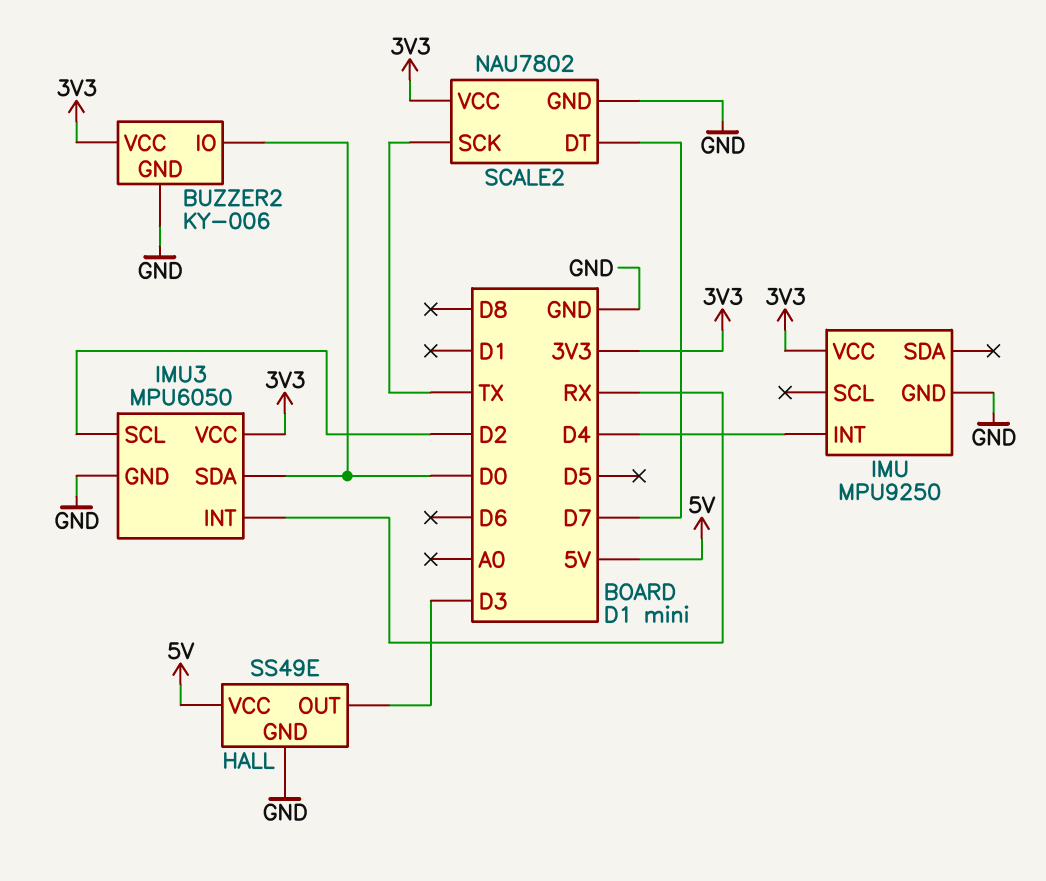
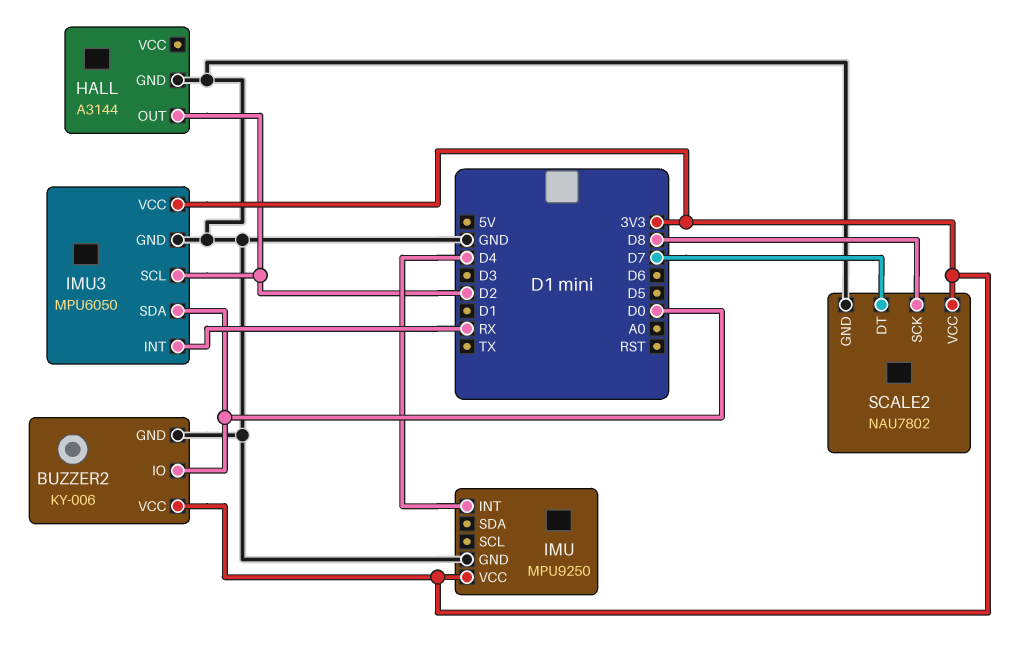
HALL: SS49E -> A3144
HALL pin OUT: D3 -> D2
HALL pin VCC: 5V -> none
SCALE2 pin SCK: TX -> D8

